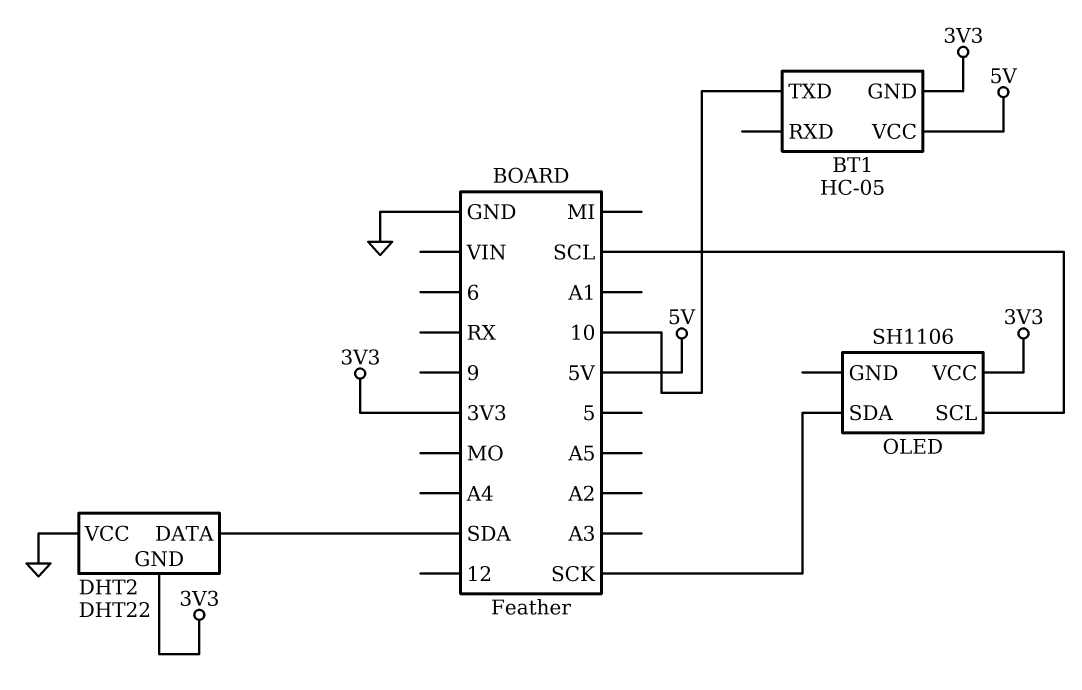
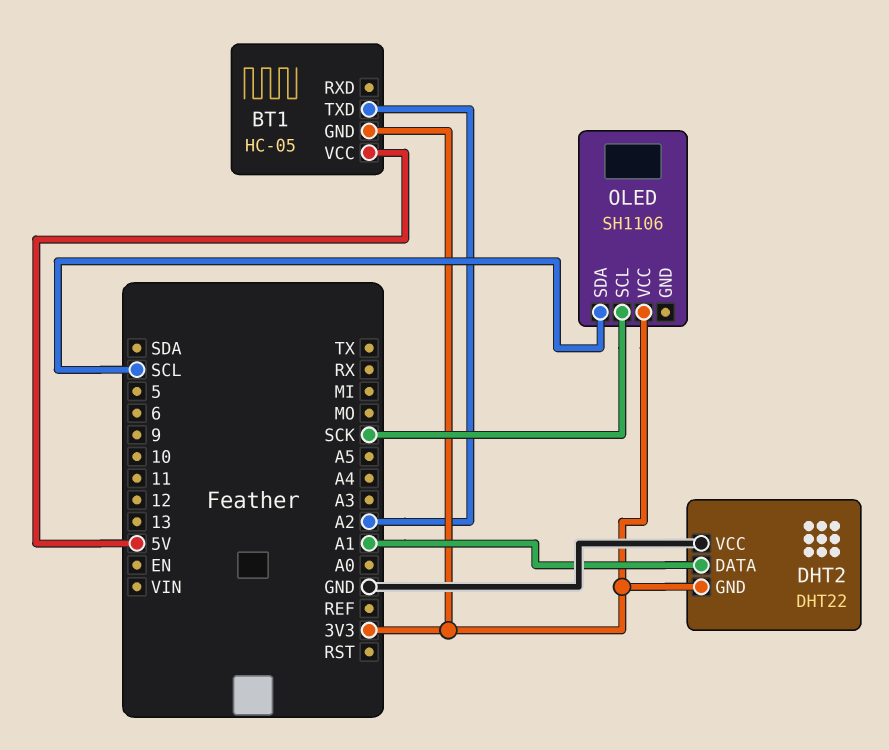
BT1 pin TXD: 10 -> A2
DHT2 pin DATA: SDA -> A1
OLED pin SCL: SCL -> SCK
OLED pin SDA: SCK -> SCL

